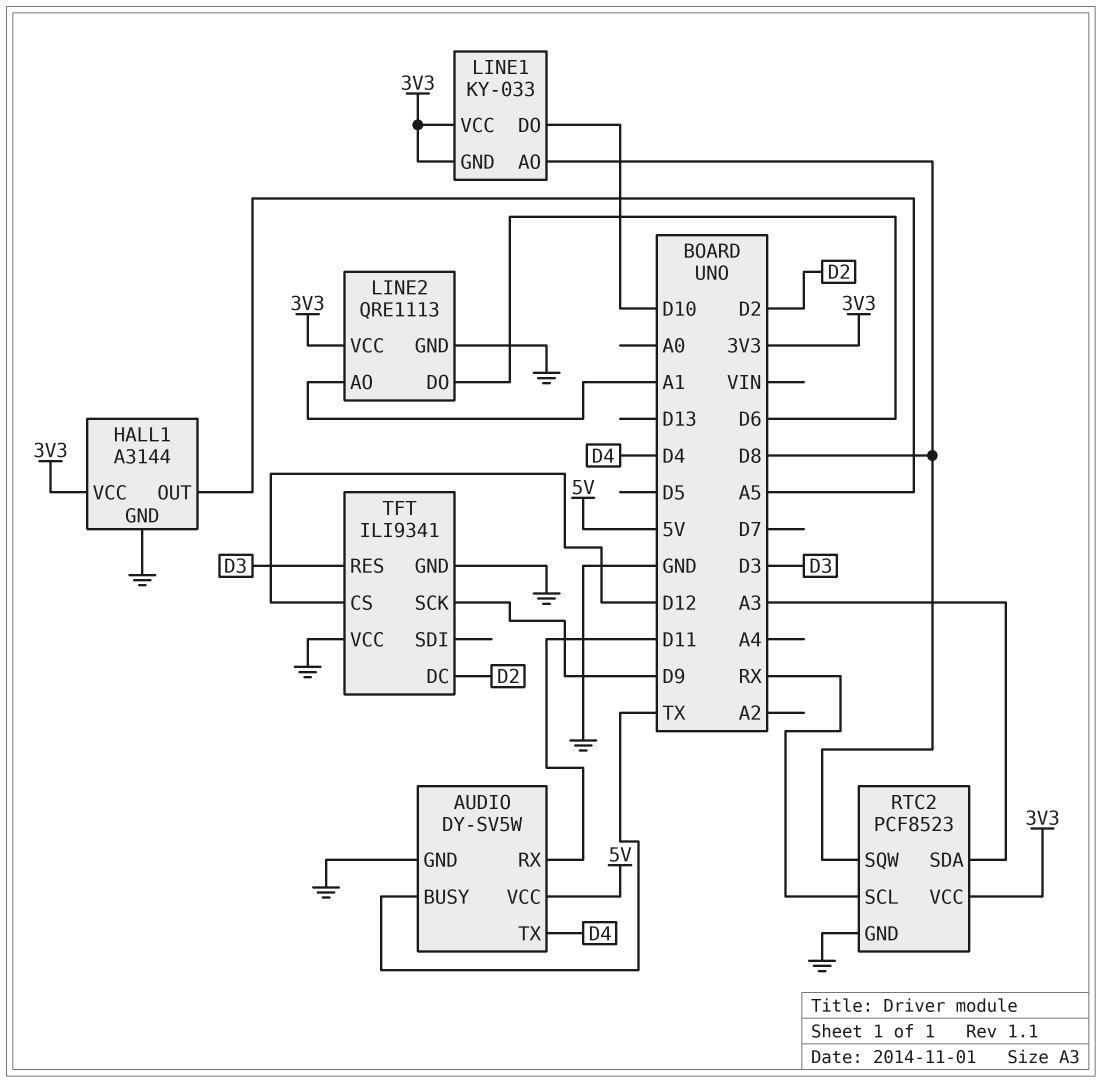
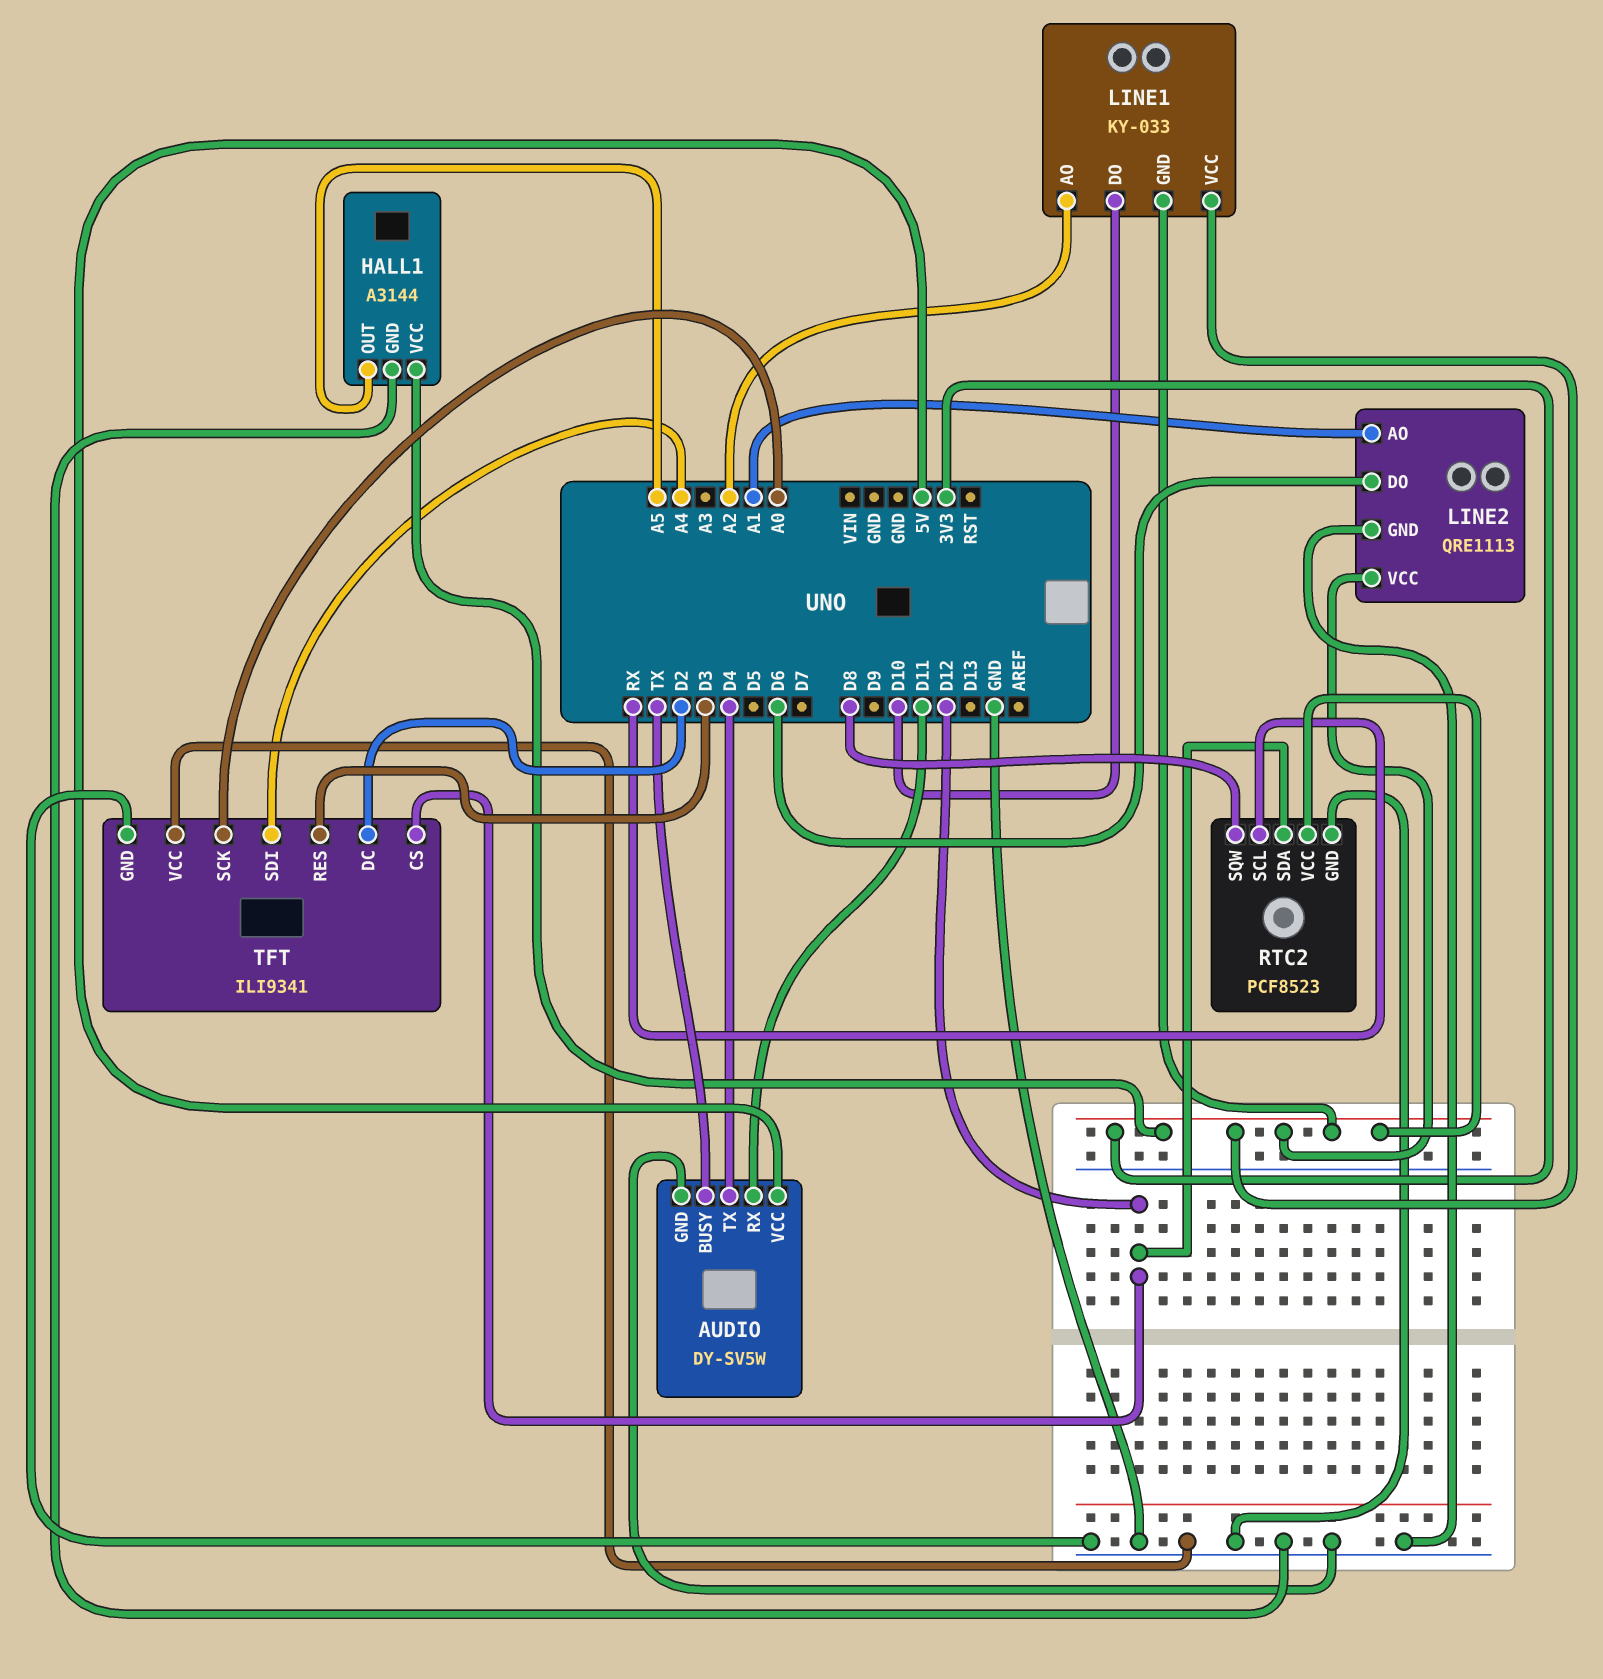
LINE1 pin AO: D8 -> A2
RTC2 pin SDA: A3 -> D12
TFT pin SCK: D9 -> A0
TFT pin SDI: none -> A4

